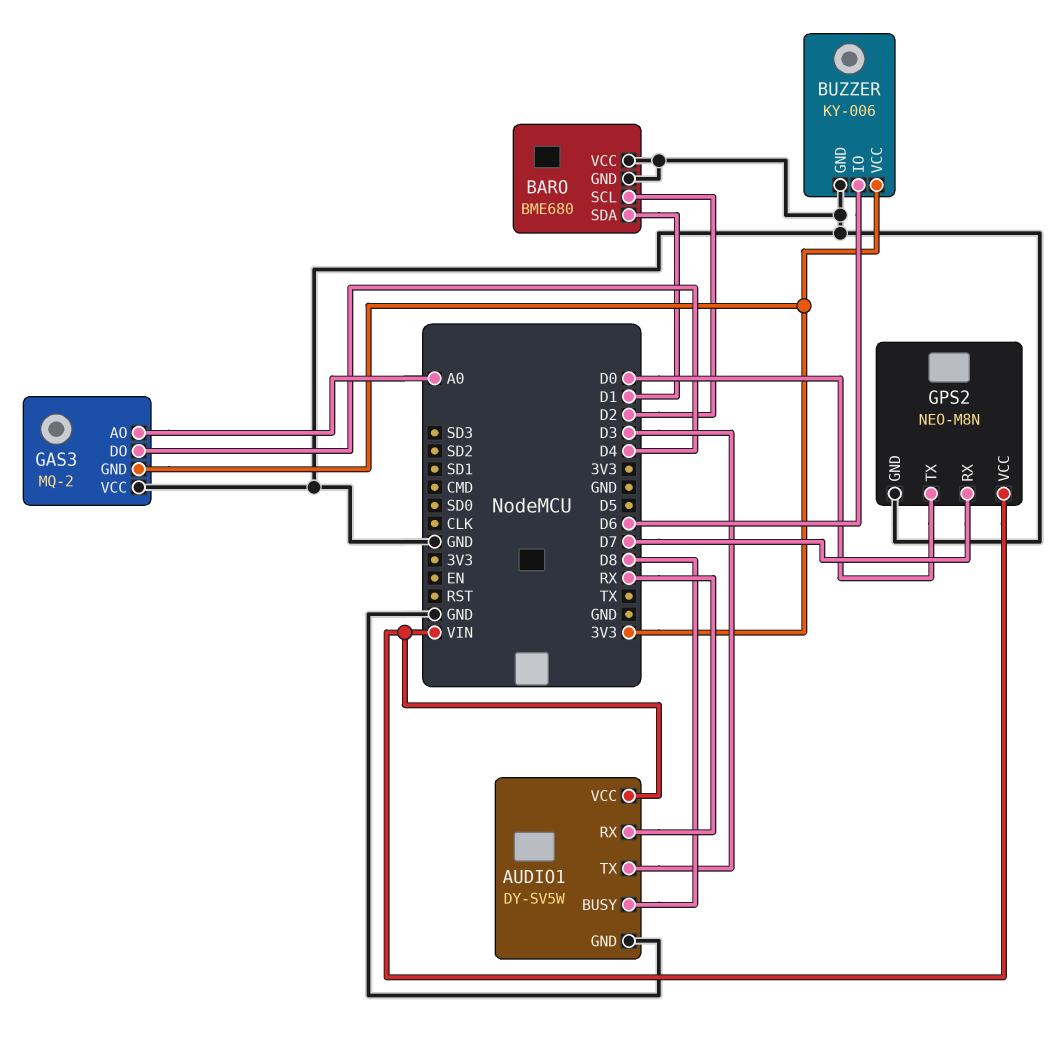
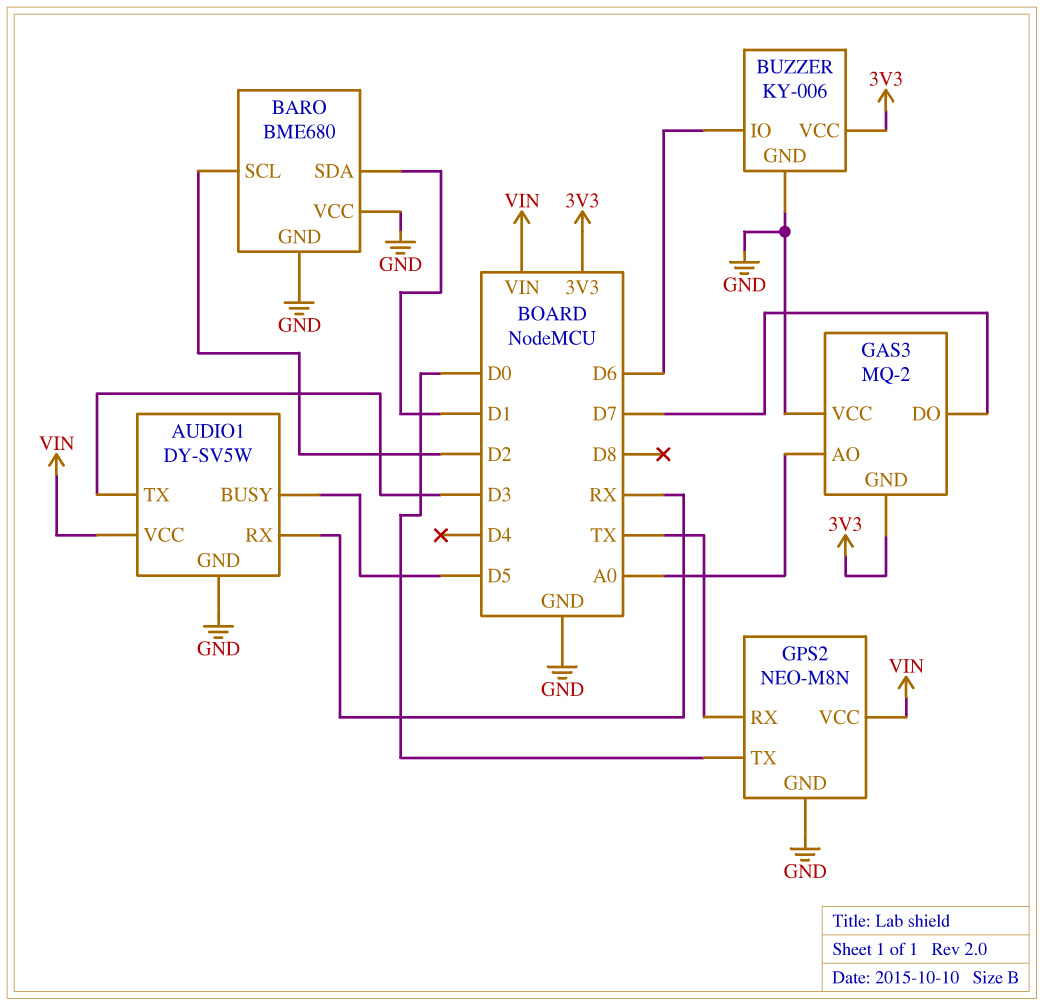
AUDIO1 pin BUSY: D8 -> D5
GAS3 pin DO: D4 -> D7
GPS2 pin RX: D7 -> TX

